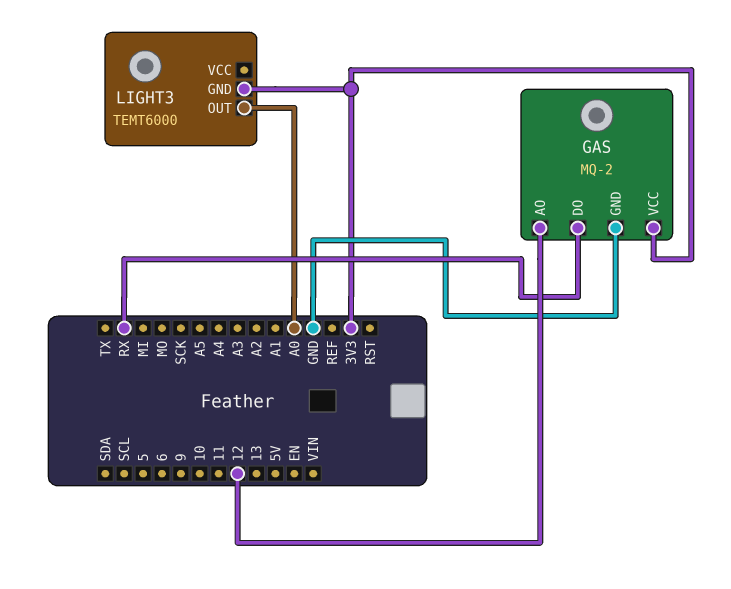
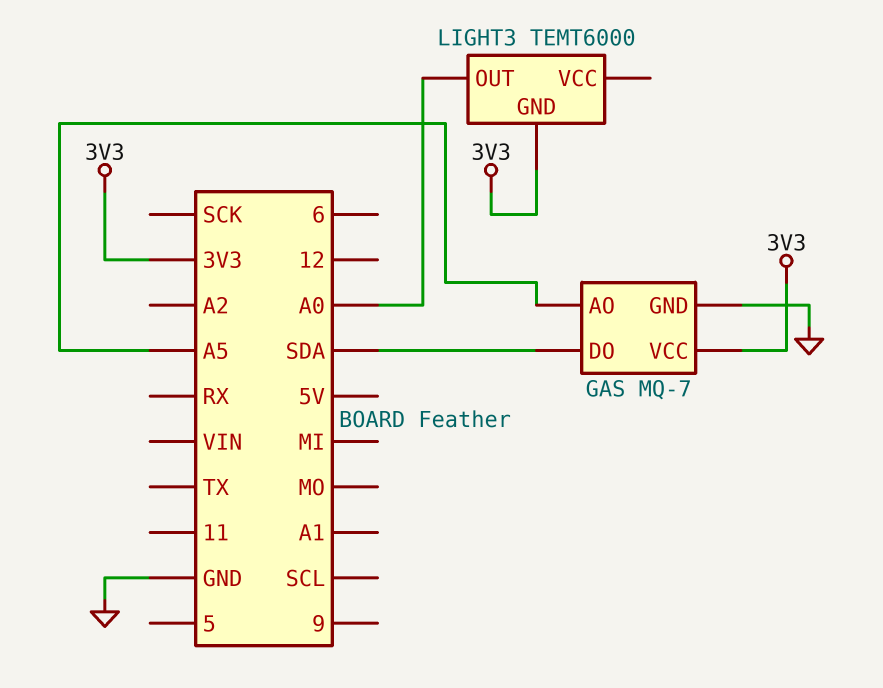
GAS: MQ-2 -> MQ-7
GAS pin AO: 12 -> A5
GAS pin DO: RX -> SDA

